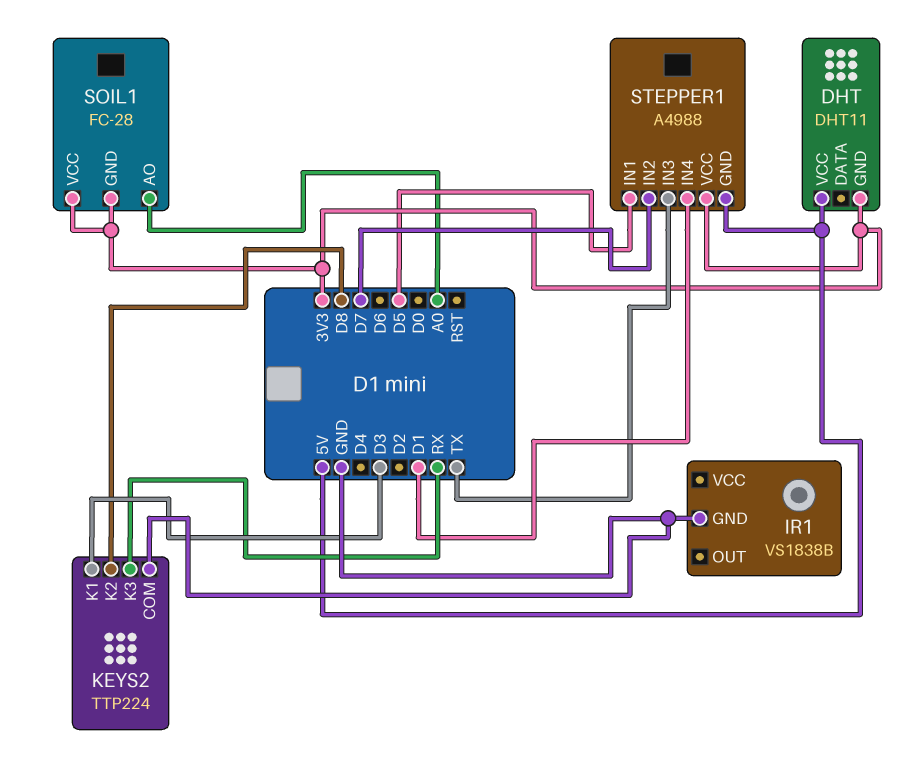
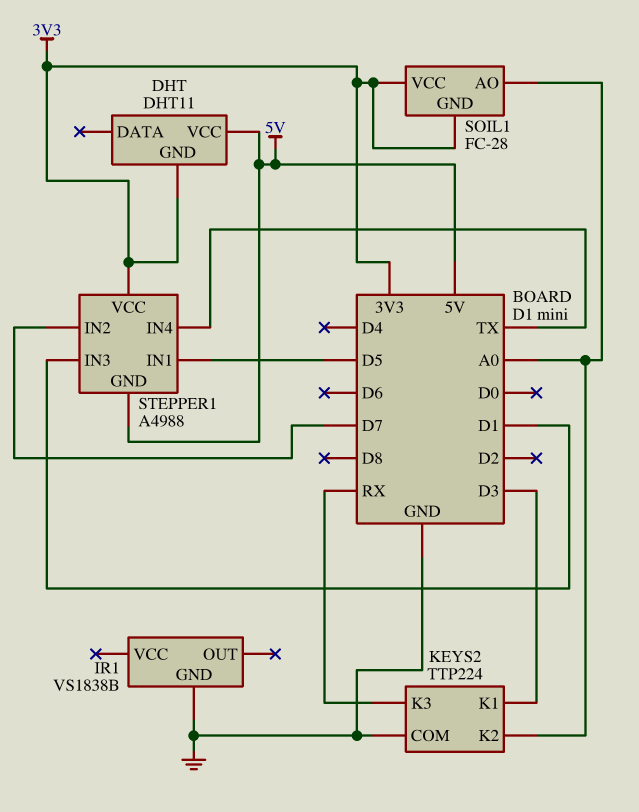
KEYS2 pin K2: D8 -> A0
STEPPER1 pin IN3: TX -> D1
STEPPER1 pin IN4: D1 -> TX

